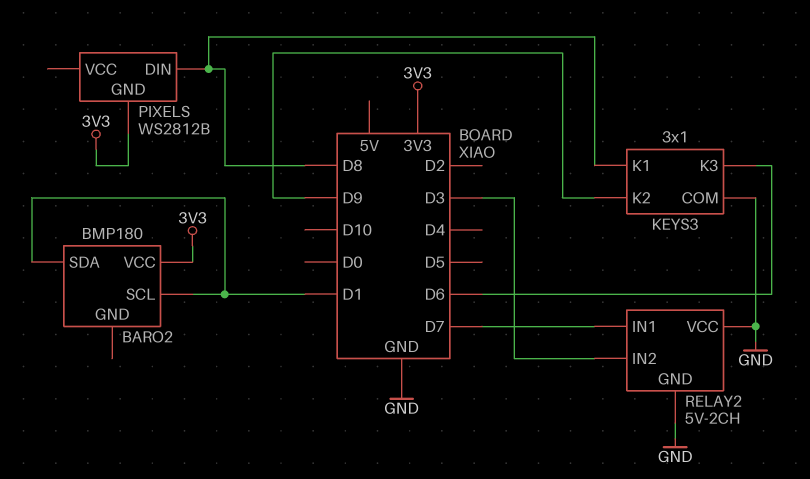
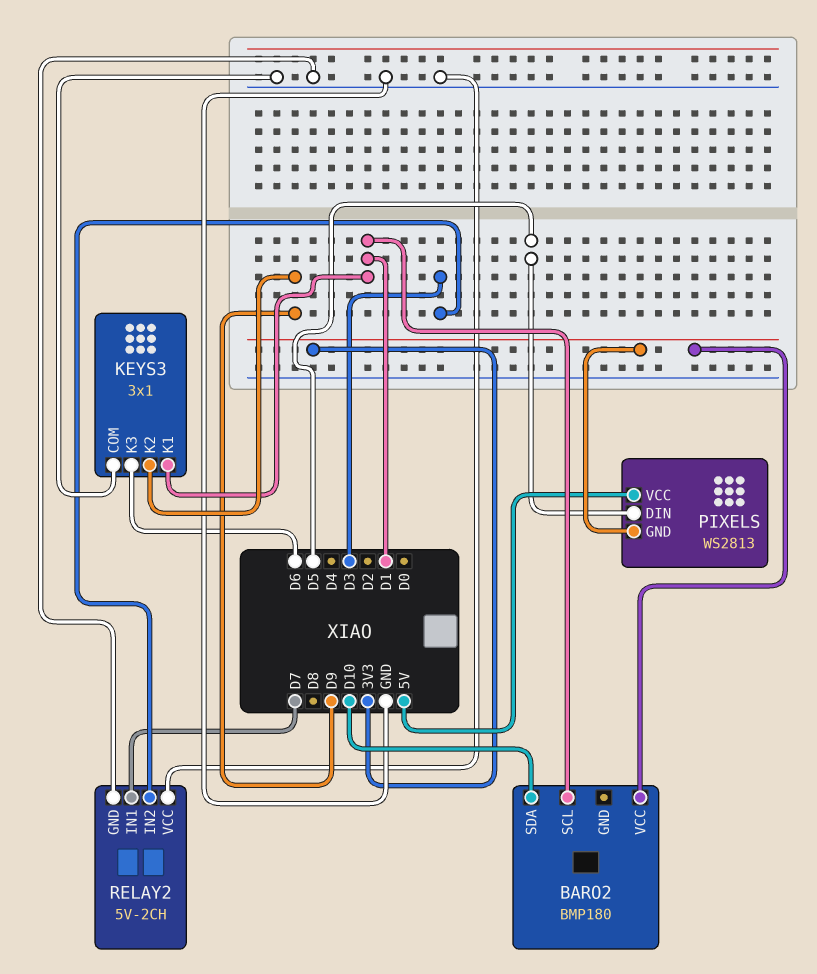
BARO2 pin SDA: D1 -> D10
KEYS3 pin K1: D8 -> D1
PIXELS: WS2812B -> WS2813
PIXELS pin DIN: D8 -> D5
PIXELS pin VCC: none -> 5V

